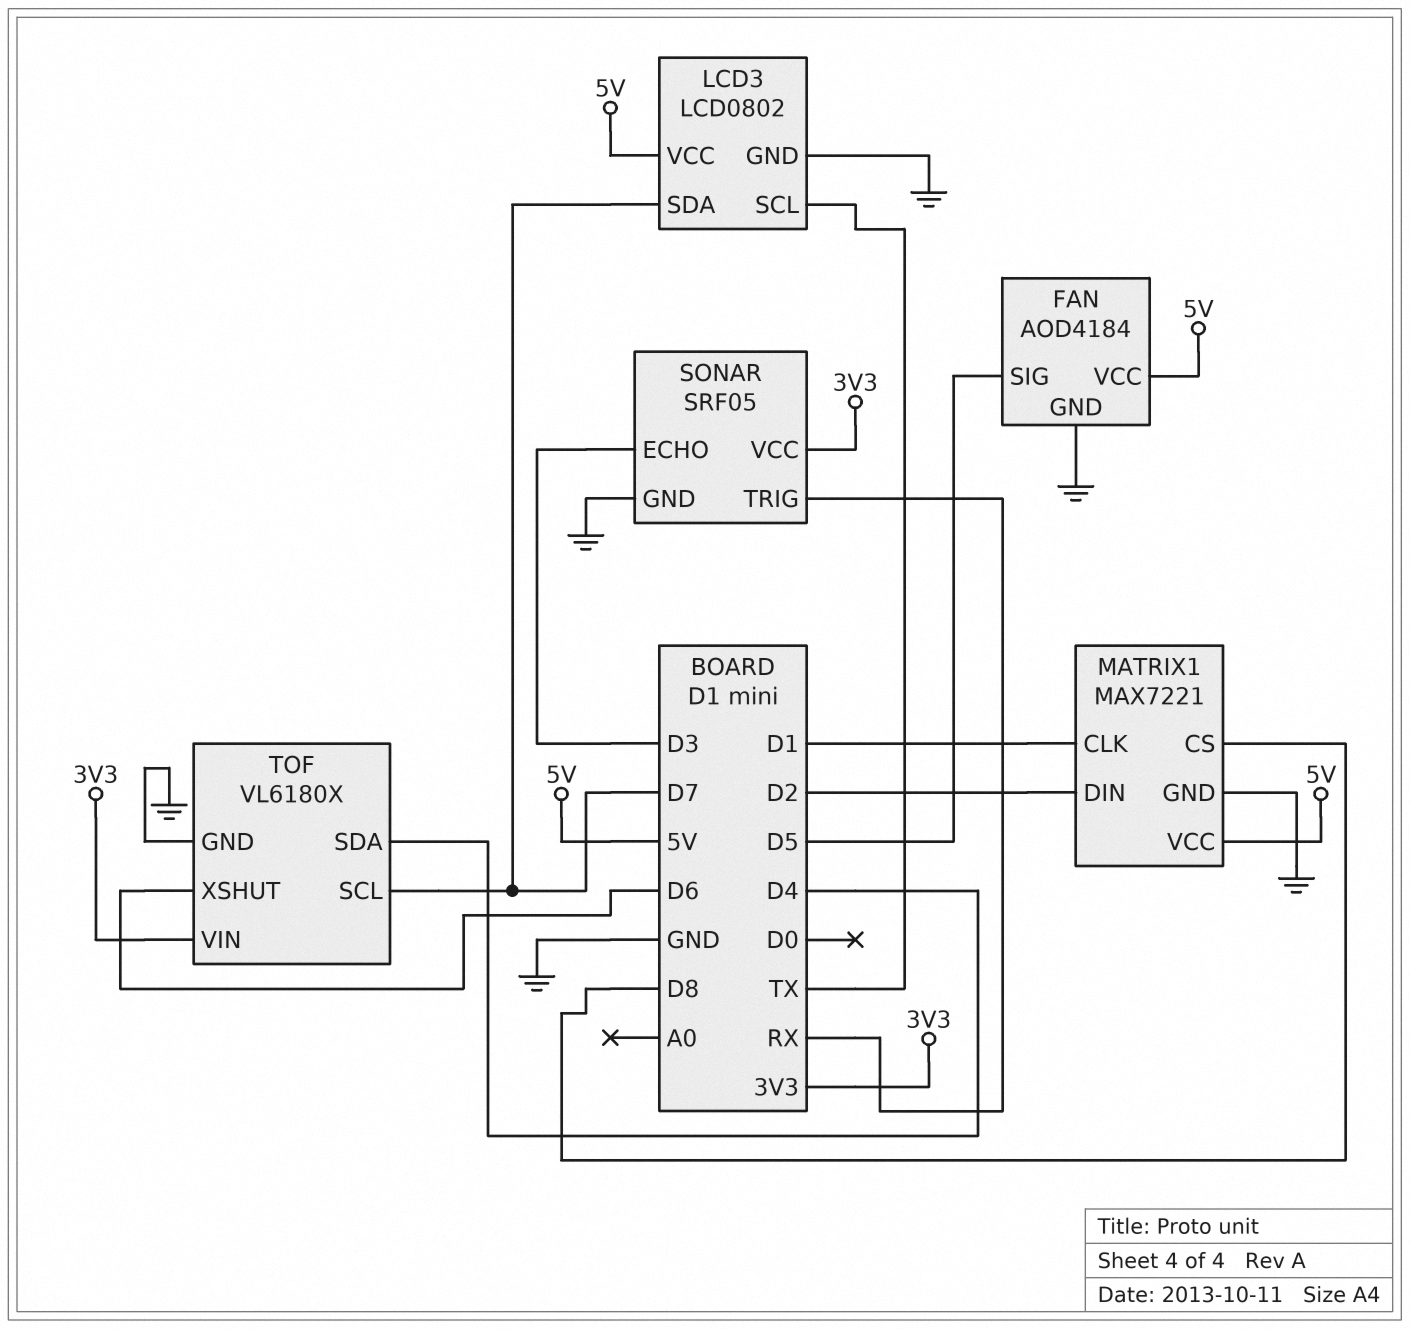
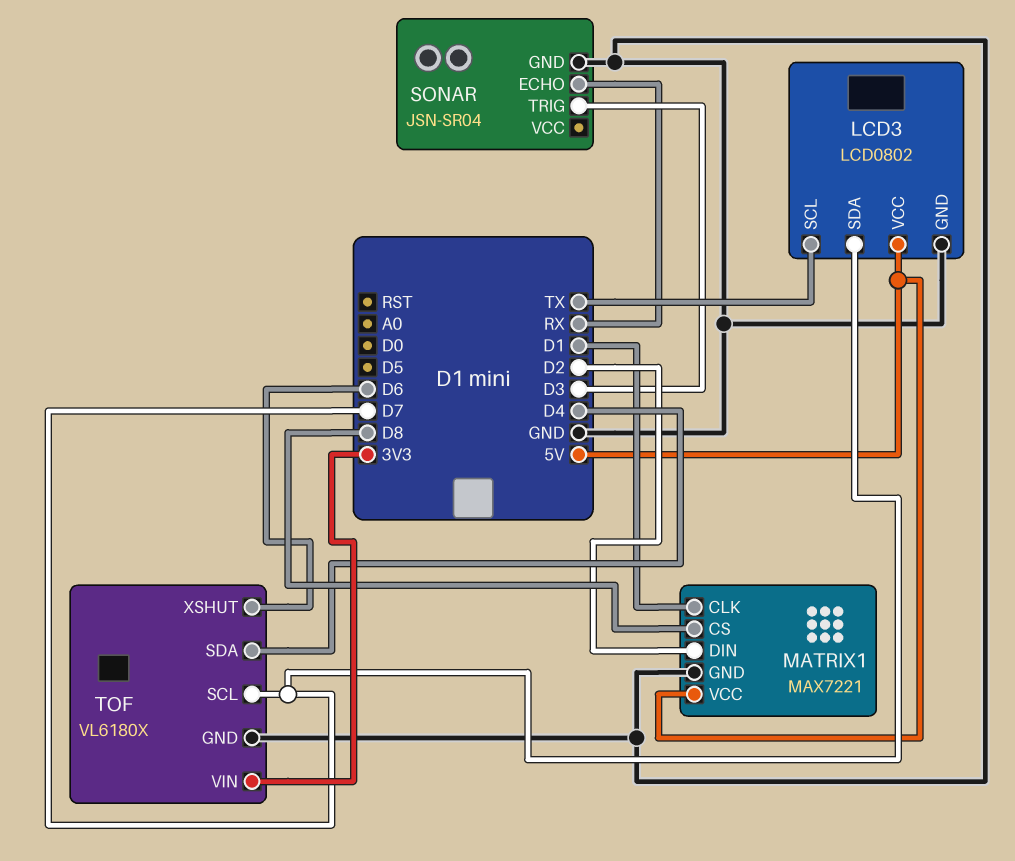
FAN: AOD4184 -> none
FAN pin GND: GND -> none
FAN pin SIG: D5 -> none
FAN pin VCC: 5V -> none
SONAR: SRF05 -> JSN-SR04
SONAR pin ECHO: D3 -> RX
SONAR pin TRIG: RX -> D3
SONAR pin VCC: 3V3 -> none

